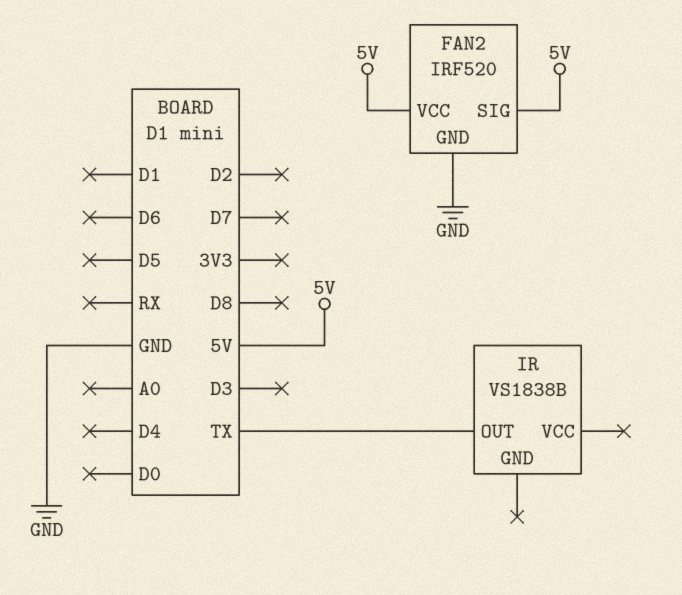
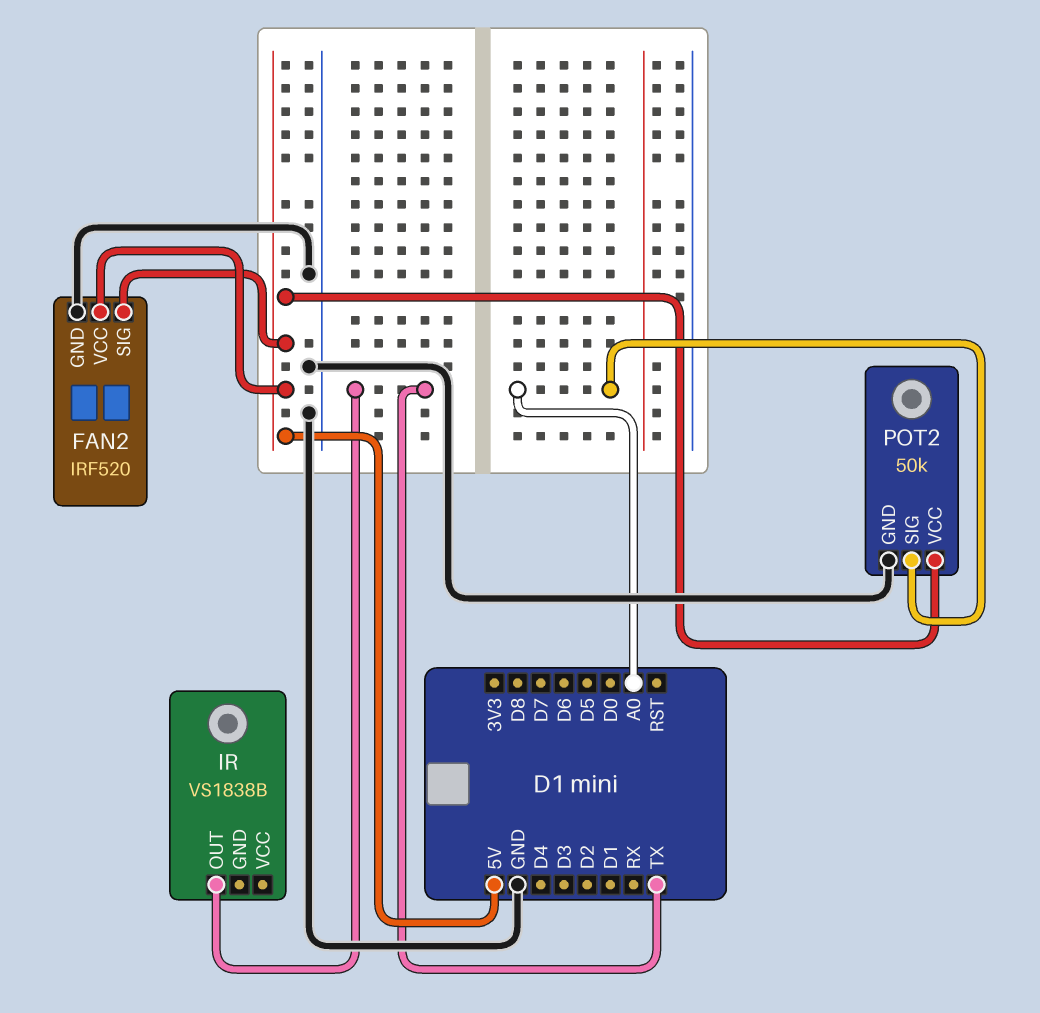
POT2: none -> 50k
POT2 pin GND: none -> GND
POT2 pin SIG: none -> A0
POT2 pin VCC: none -> 5V

